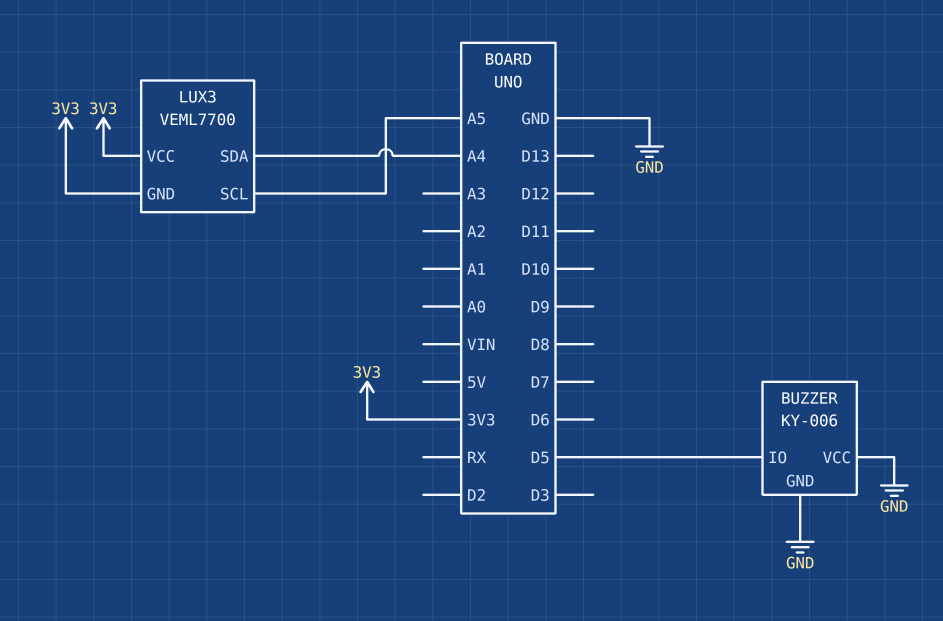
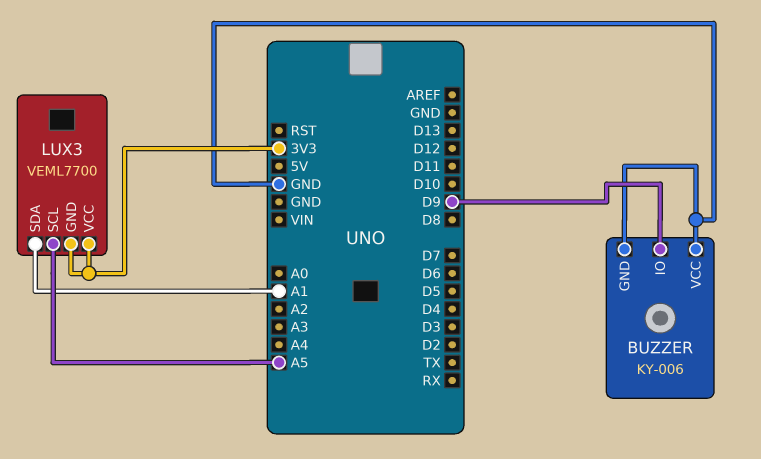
BUZZER pin IO: D5 -> D9
LUX3 pin SDA: A4 -> A1

